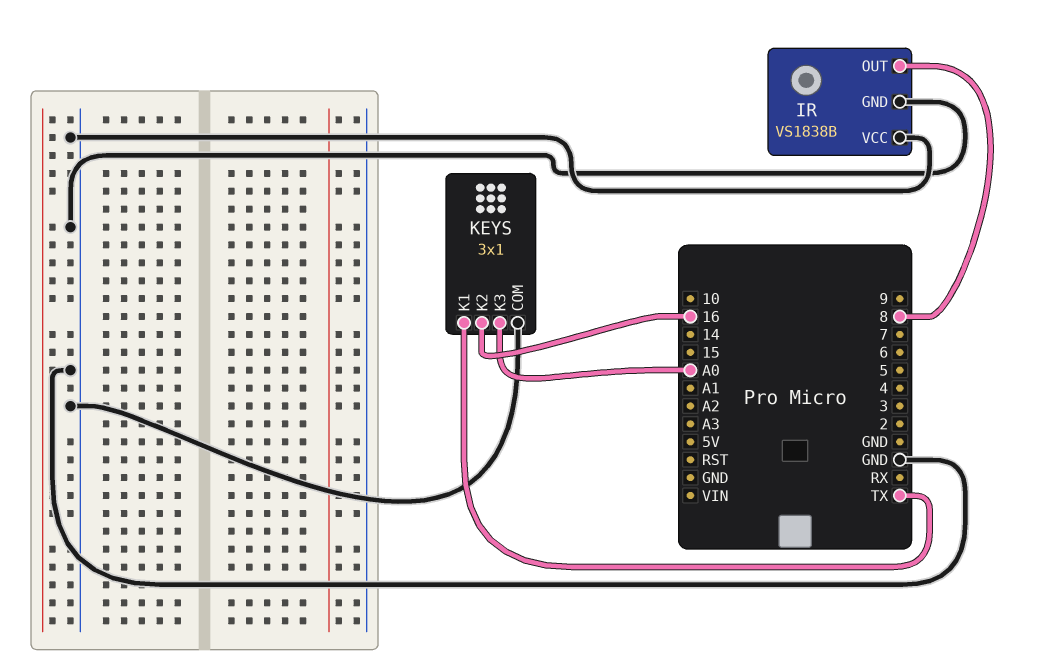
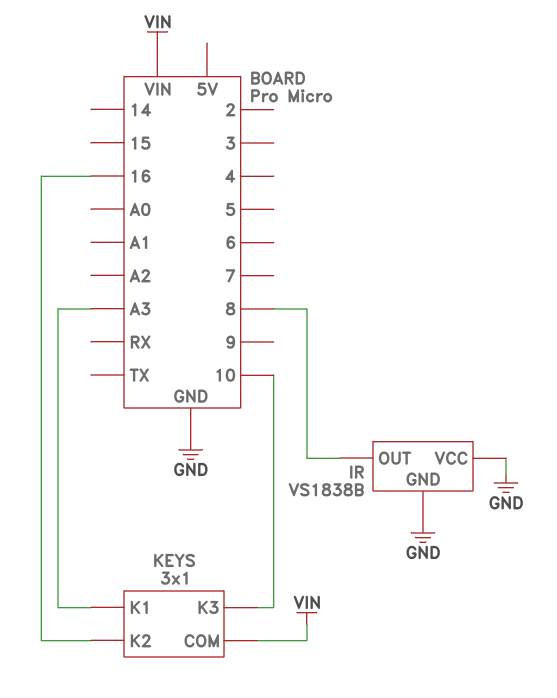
KEYS pin COM: GND -> VIN
KEYS pin K1: TX -> A3
KEYS pin K3: A0 -> 10

